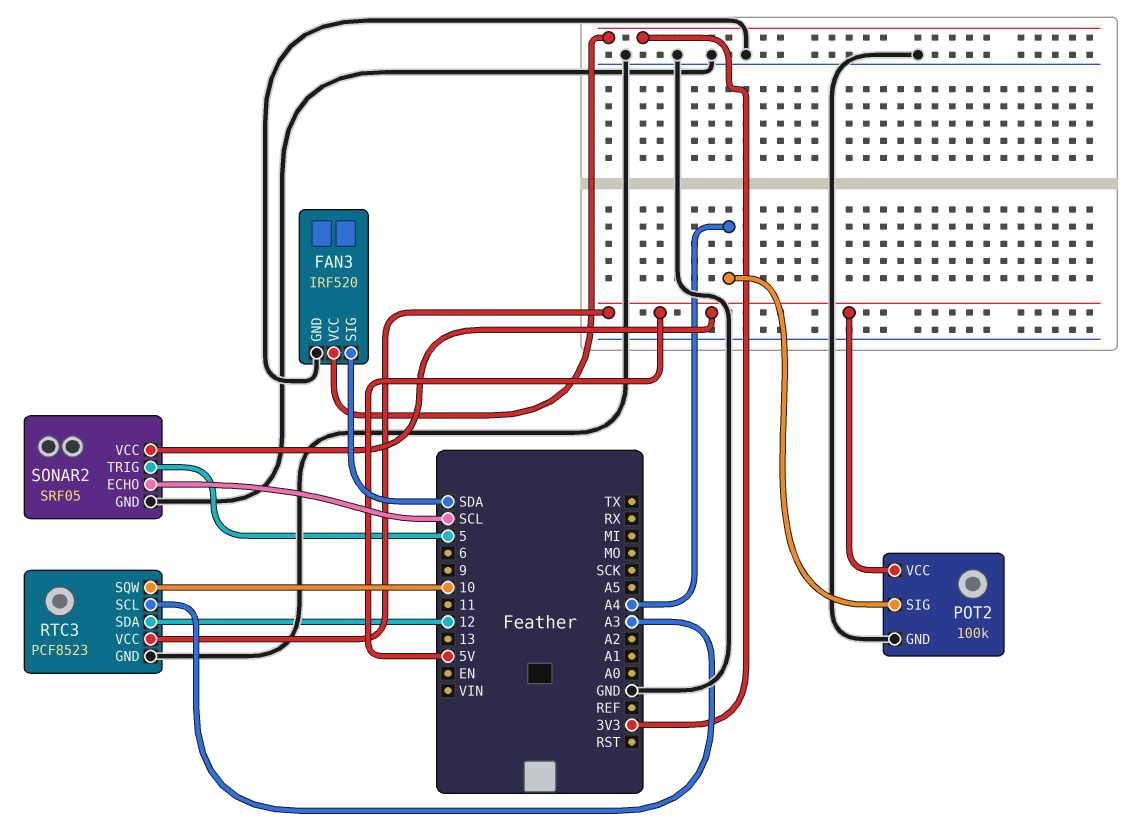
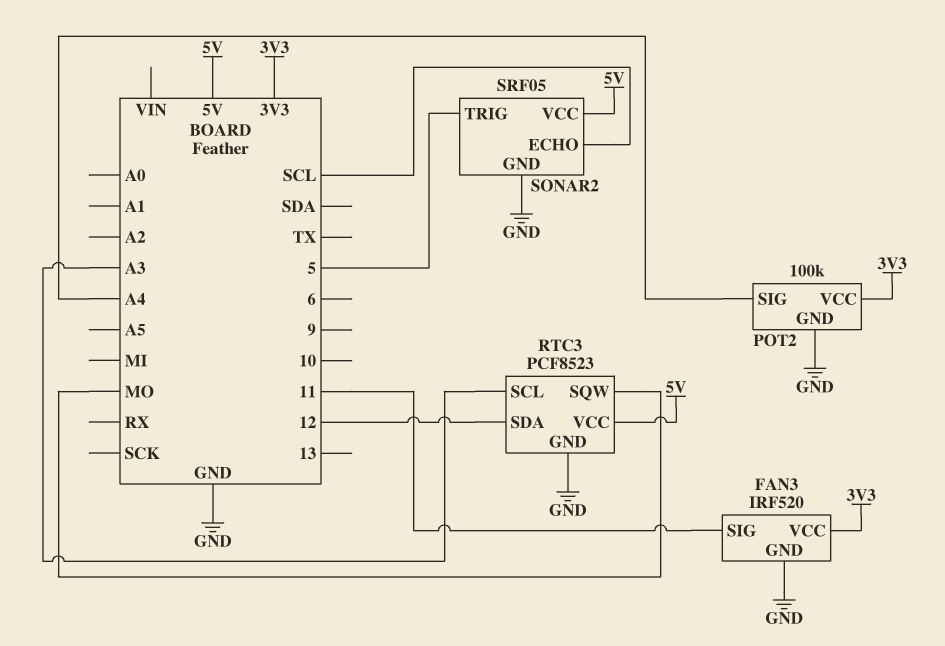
FAN3 pin SIG: SDA -> 11
POT2 pin VCC: 5V -> 3V3
RTC3 pin SQW: 10 -> MO

